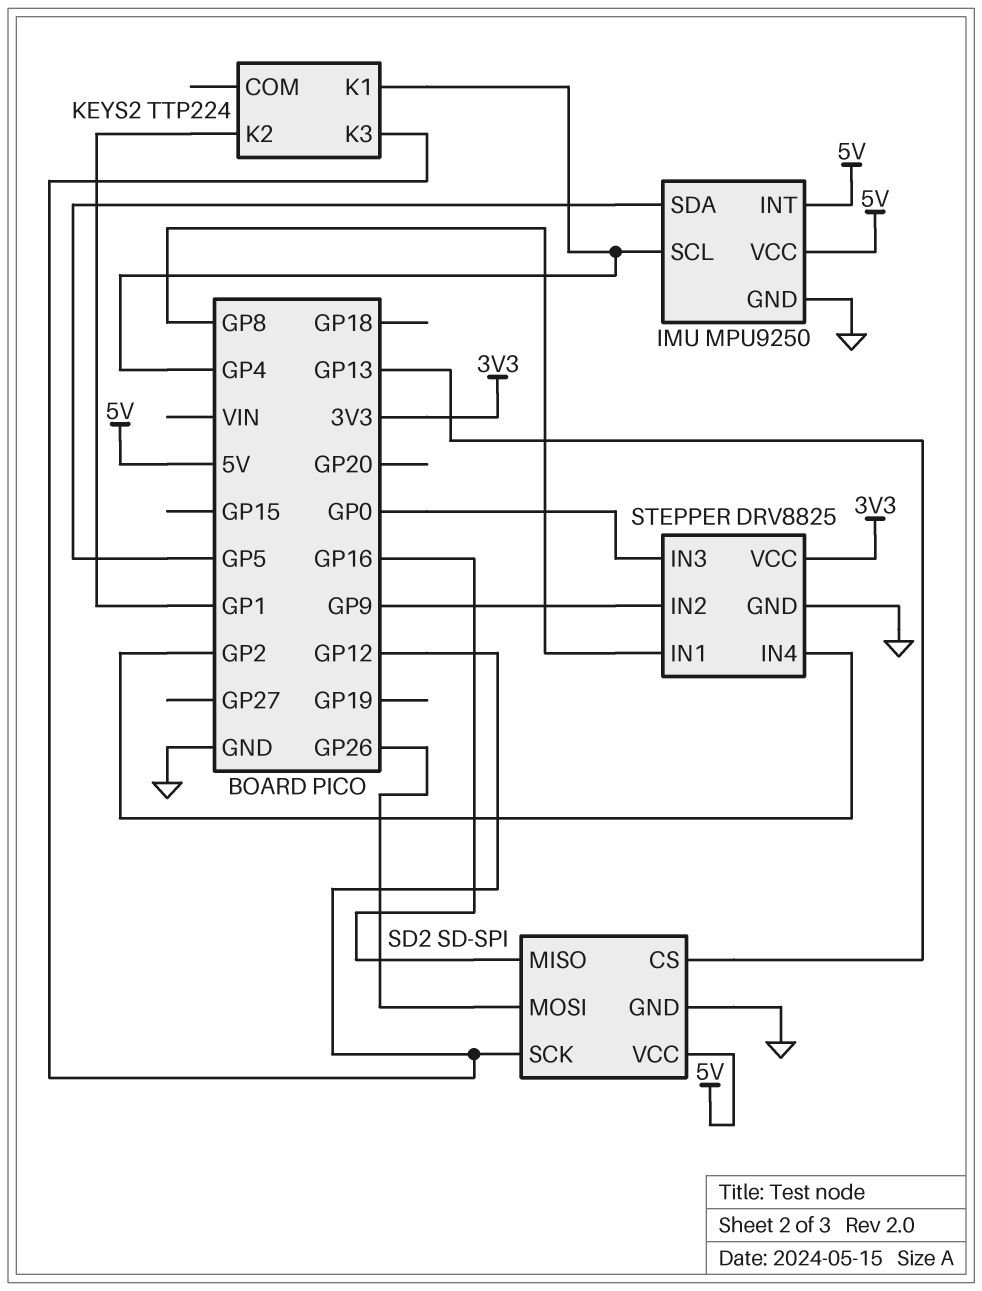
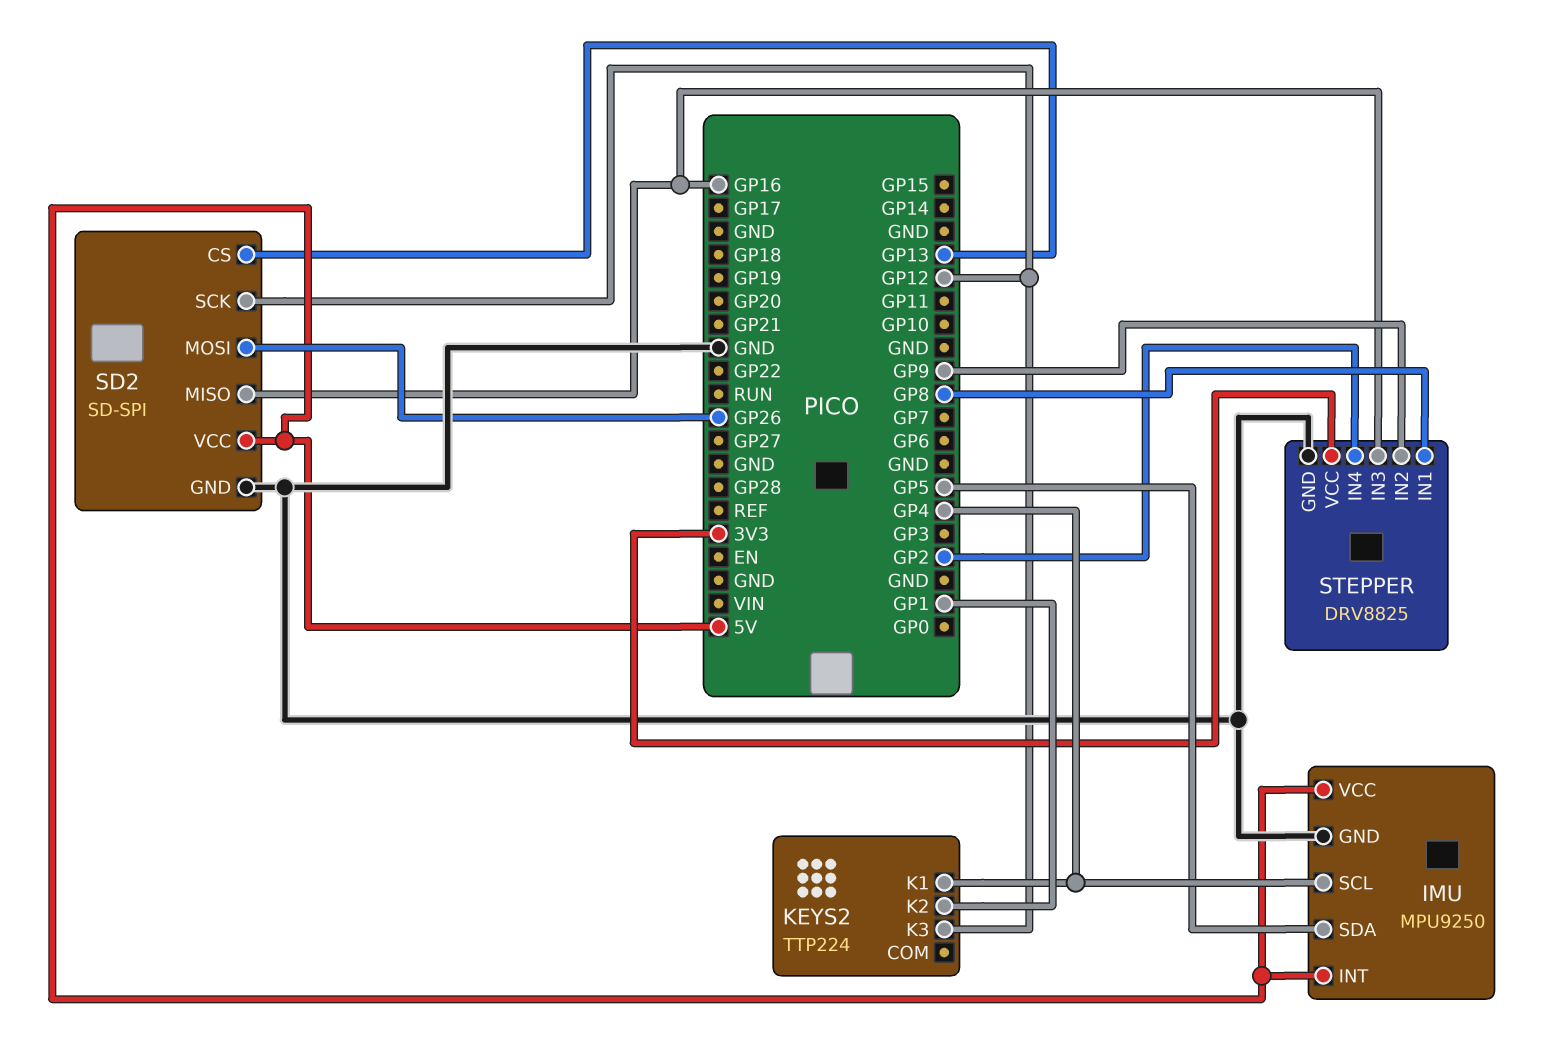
STEPPER pin IN3: GP0 -> GP16

